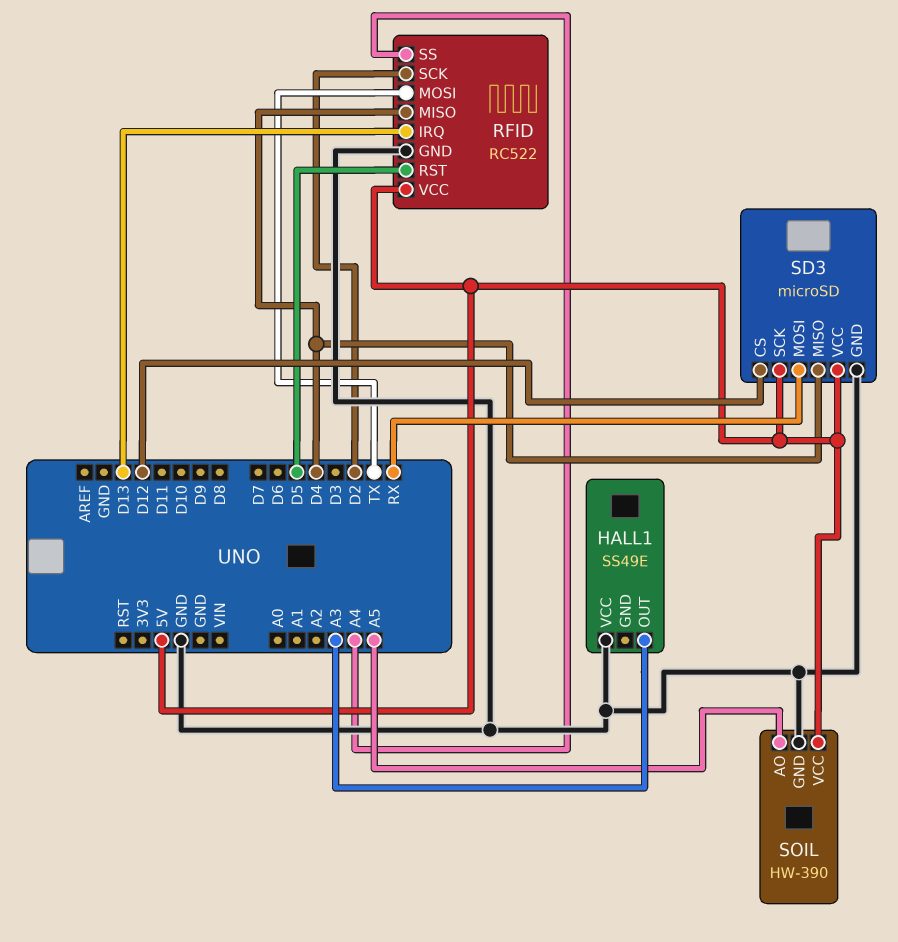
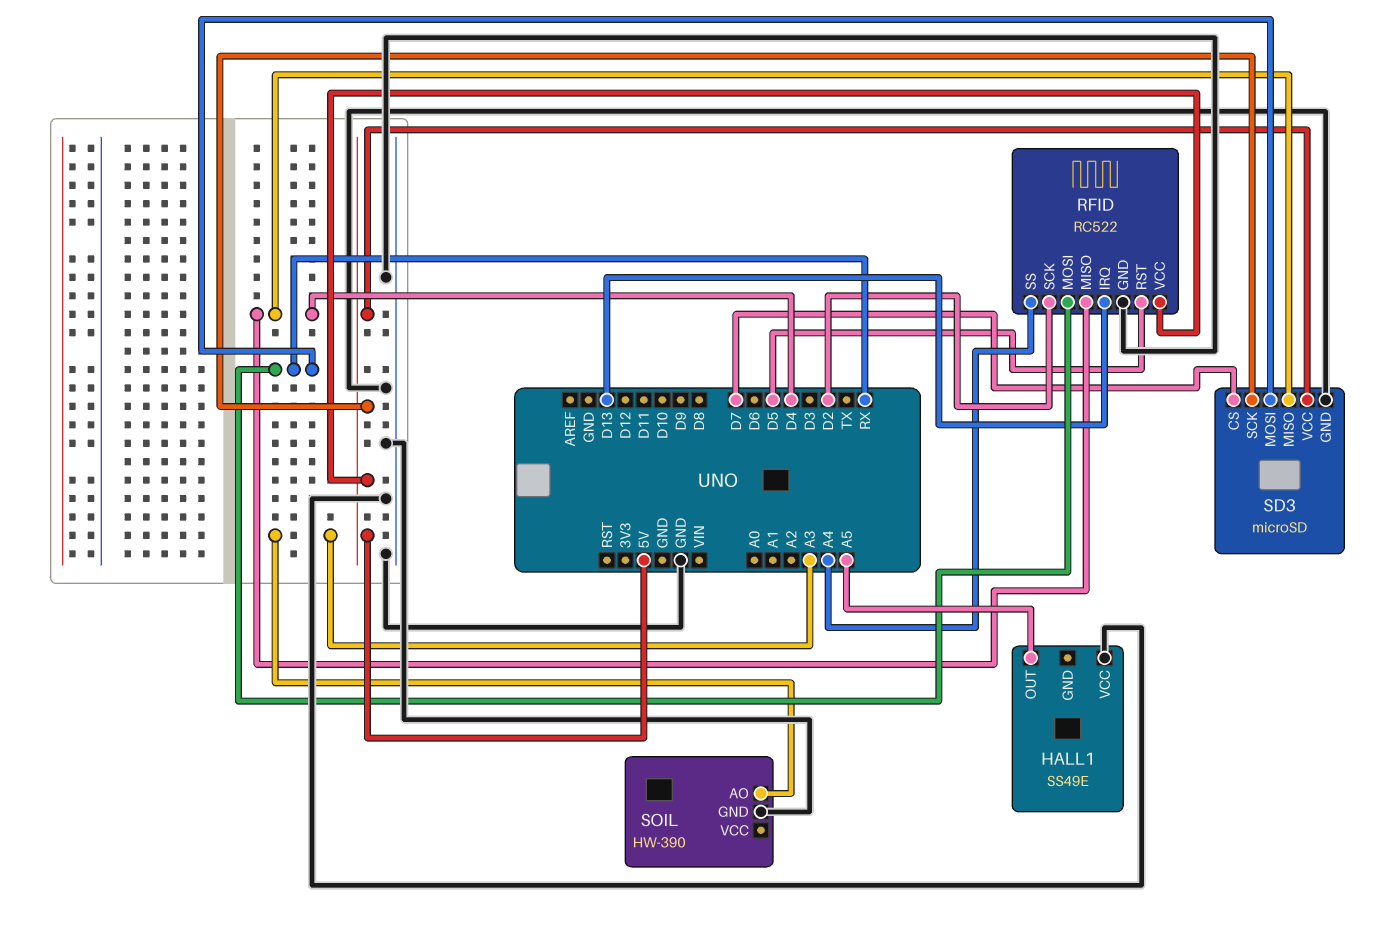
HALL1 pin OUT: A3 -> A5
RFID pin MOSI: TX -> RX
SD3 pin CS: D12 -> D7
SOIL pin AO: A5 -> A3
SOIL pin VCC: 5V -> none

